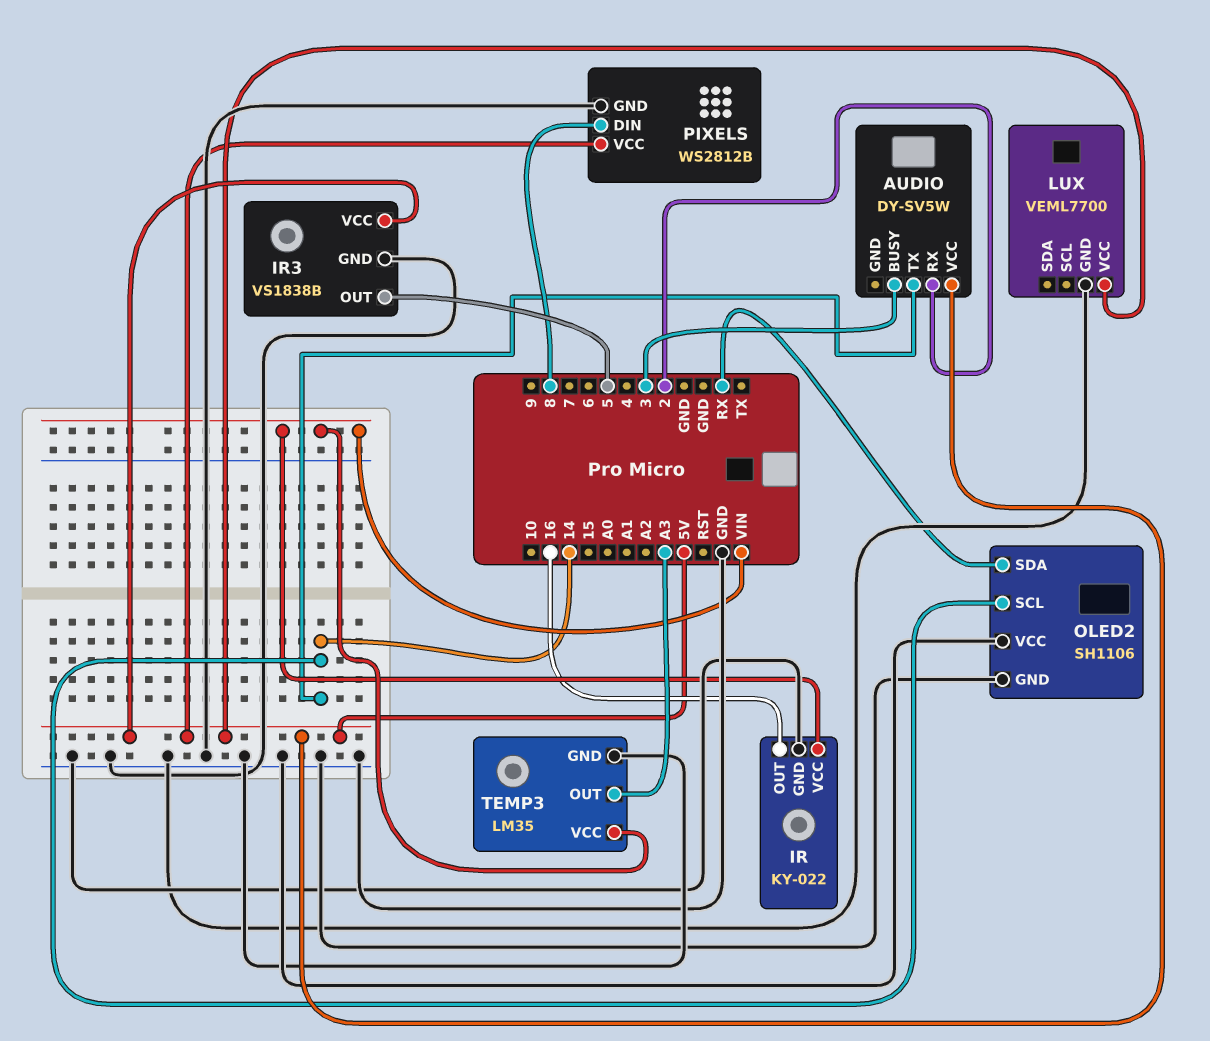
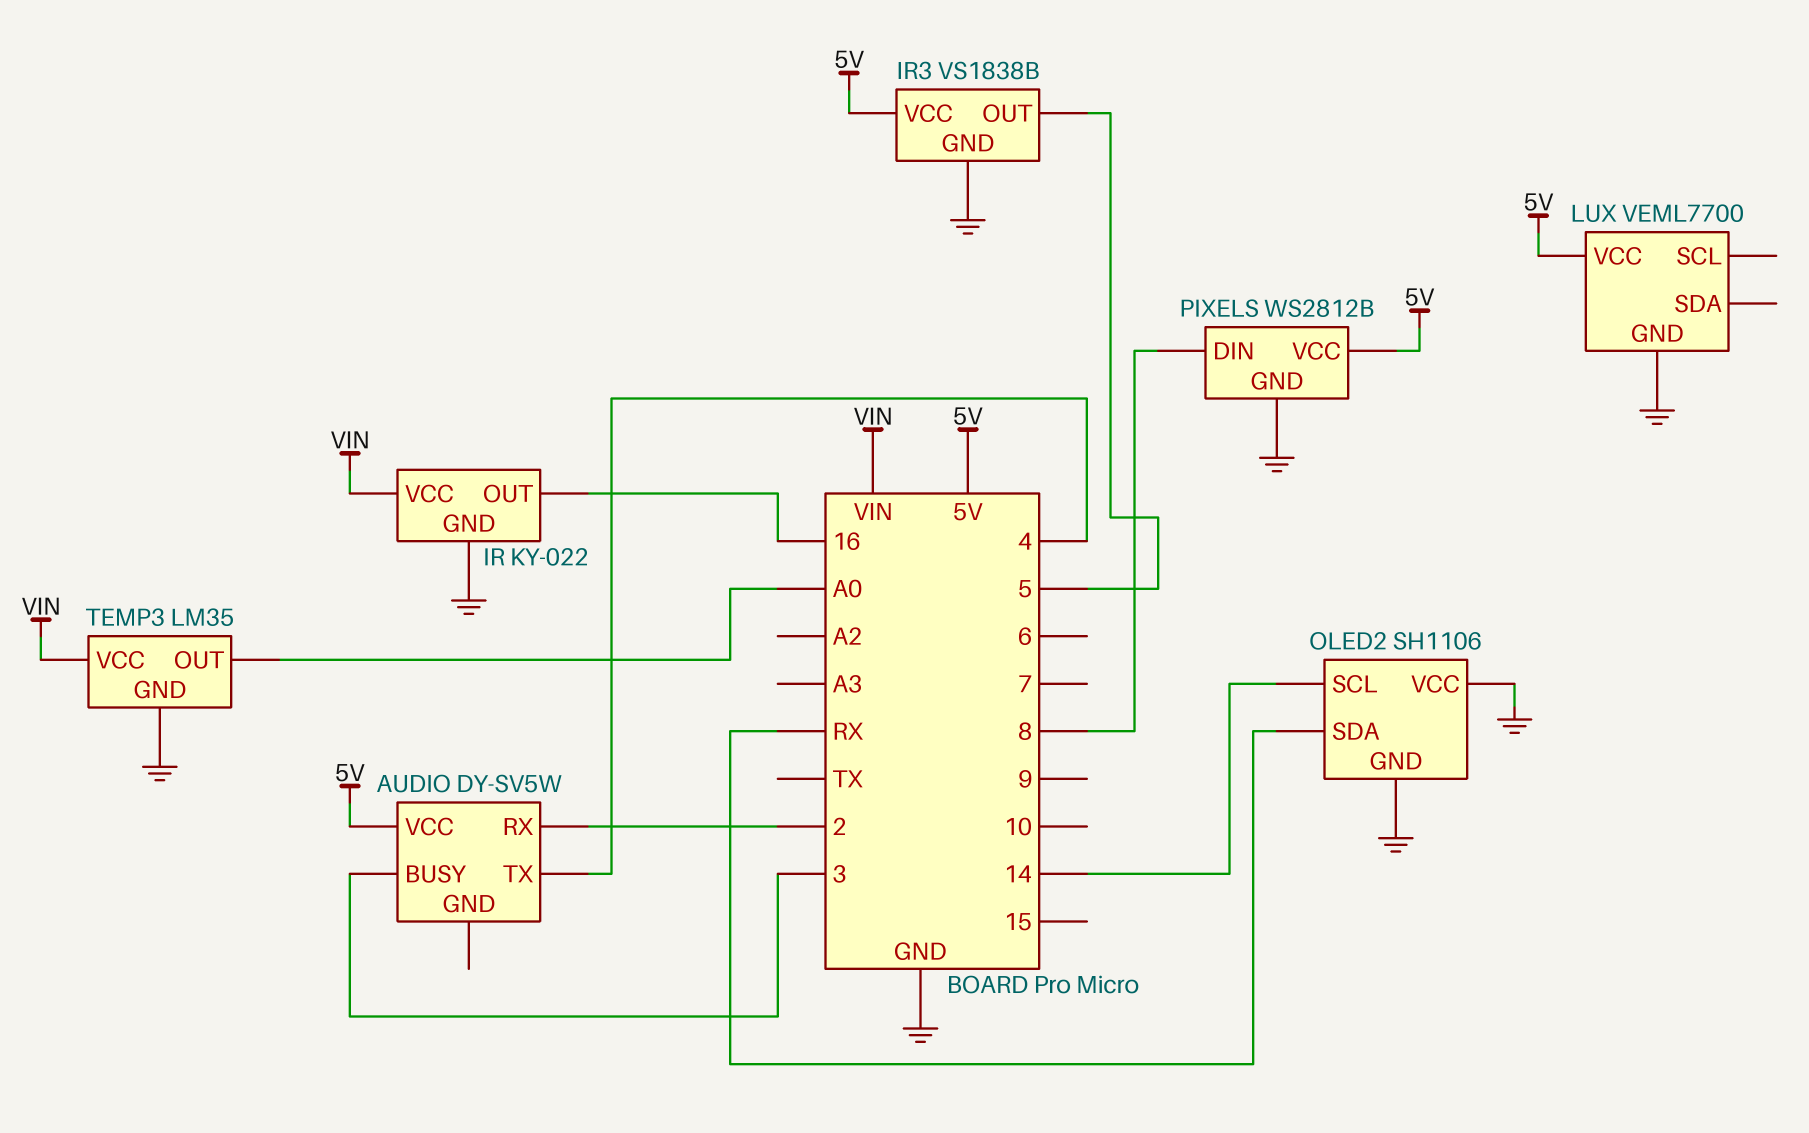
AUDIO pin TX: 14 -> 4
TEMP3 pin OUT: A3 -> A0

